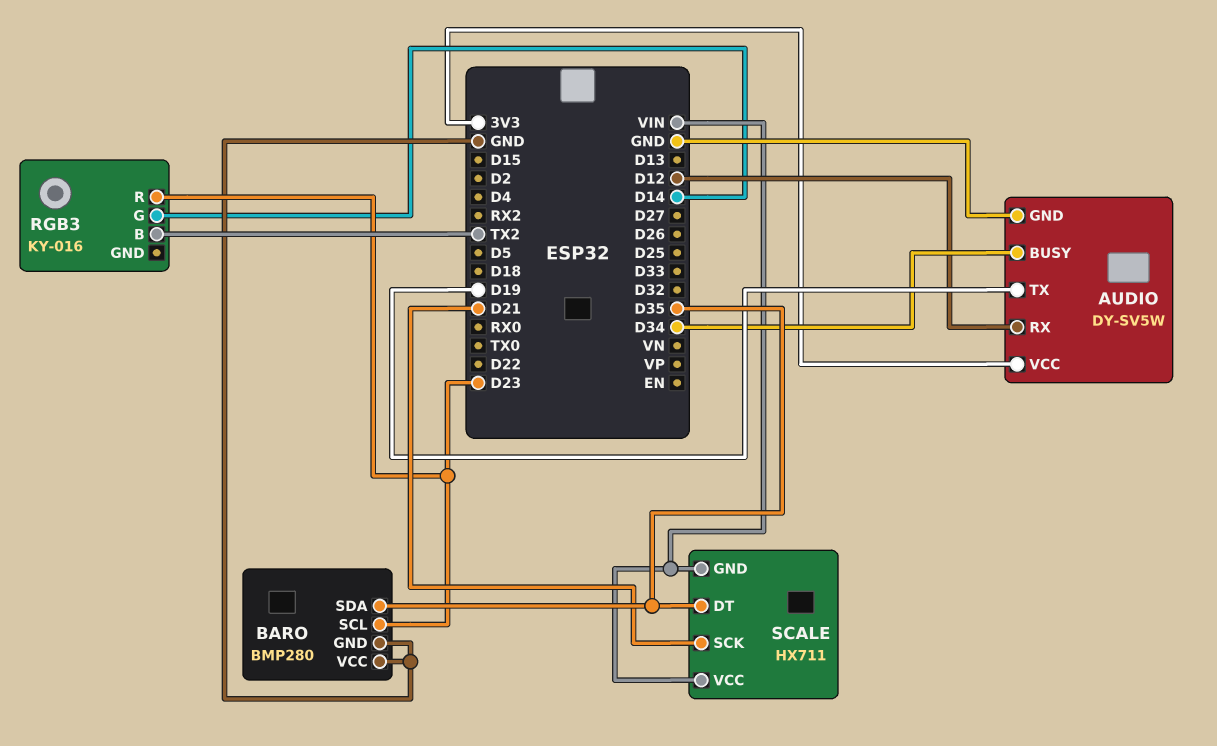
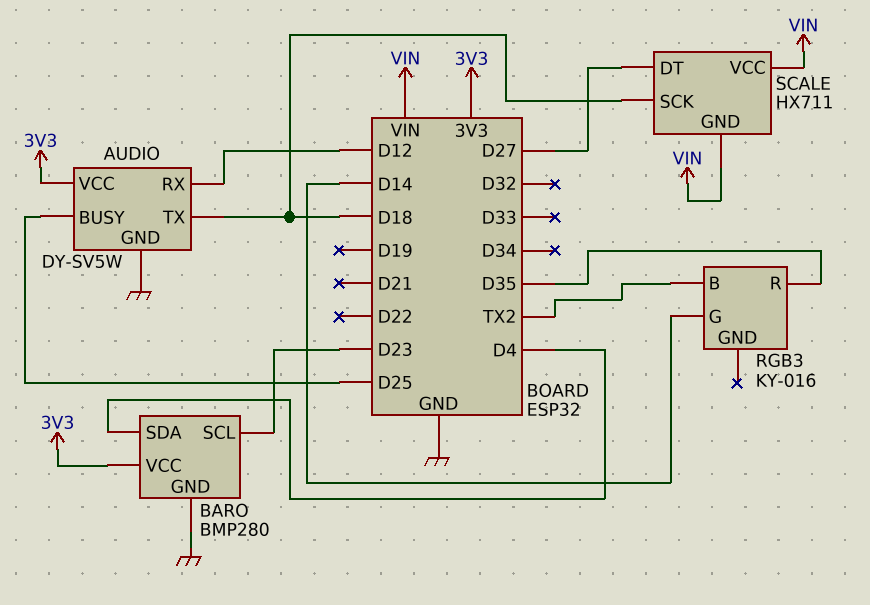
AUDIO pin BUSY: D34 -> D25
AUDIO pin TX: D19 -> D18
BARO pin SDA: D35 -> D4
BARO pin VCC: GND -> 3V3
RGB3 pin R: D23 -> D35
SCALE pin DT: D35 -> D27
SCALE pin SCK: D21 -> D18

